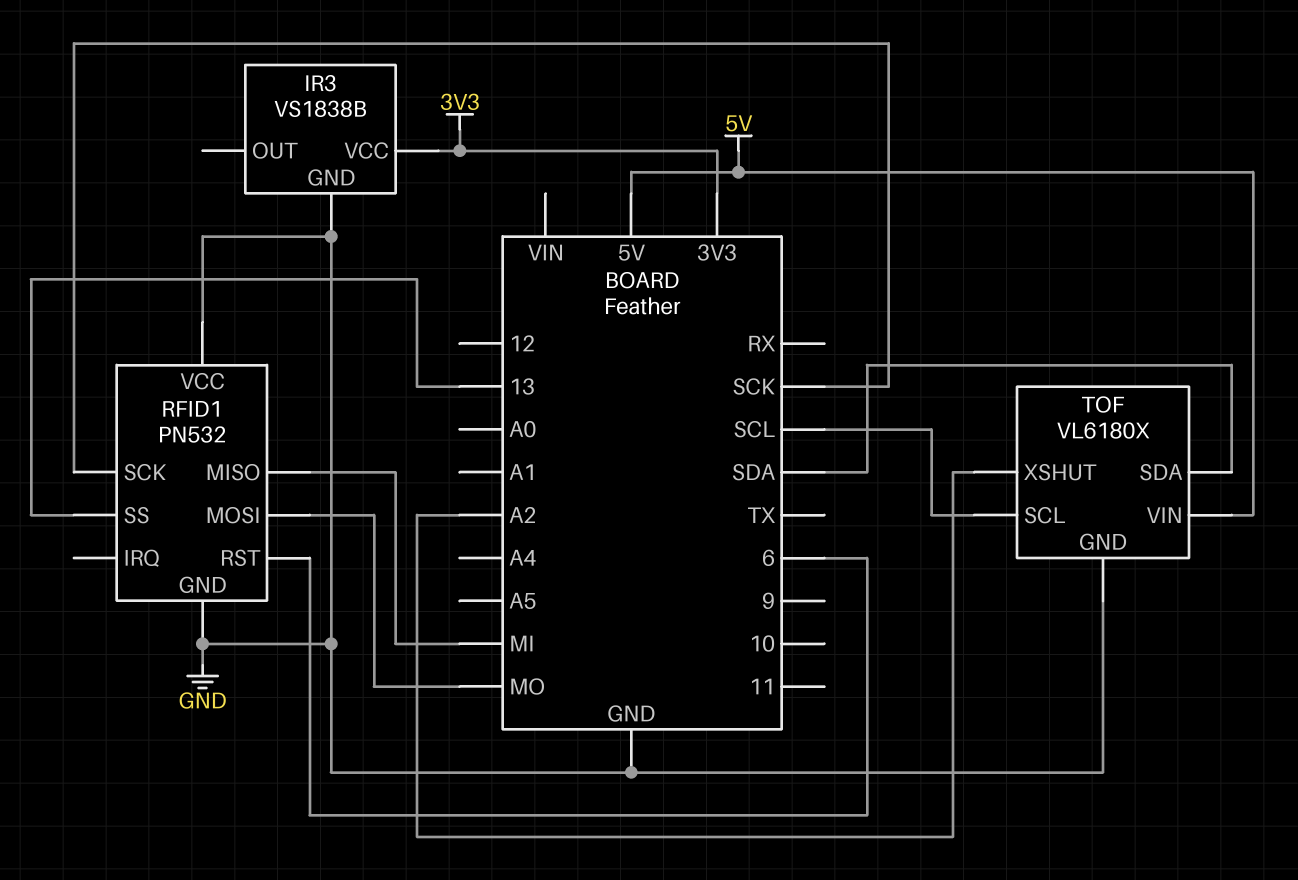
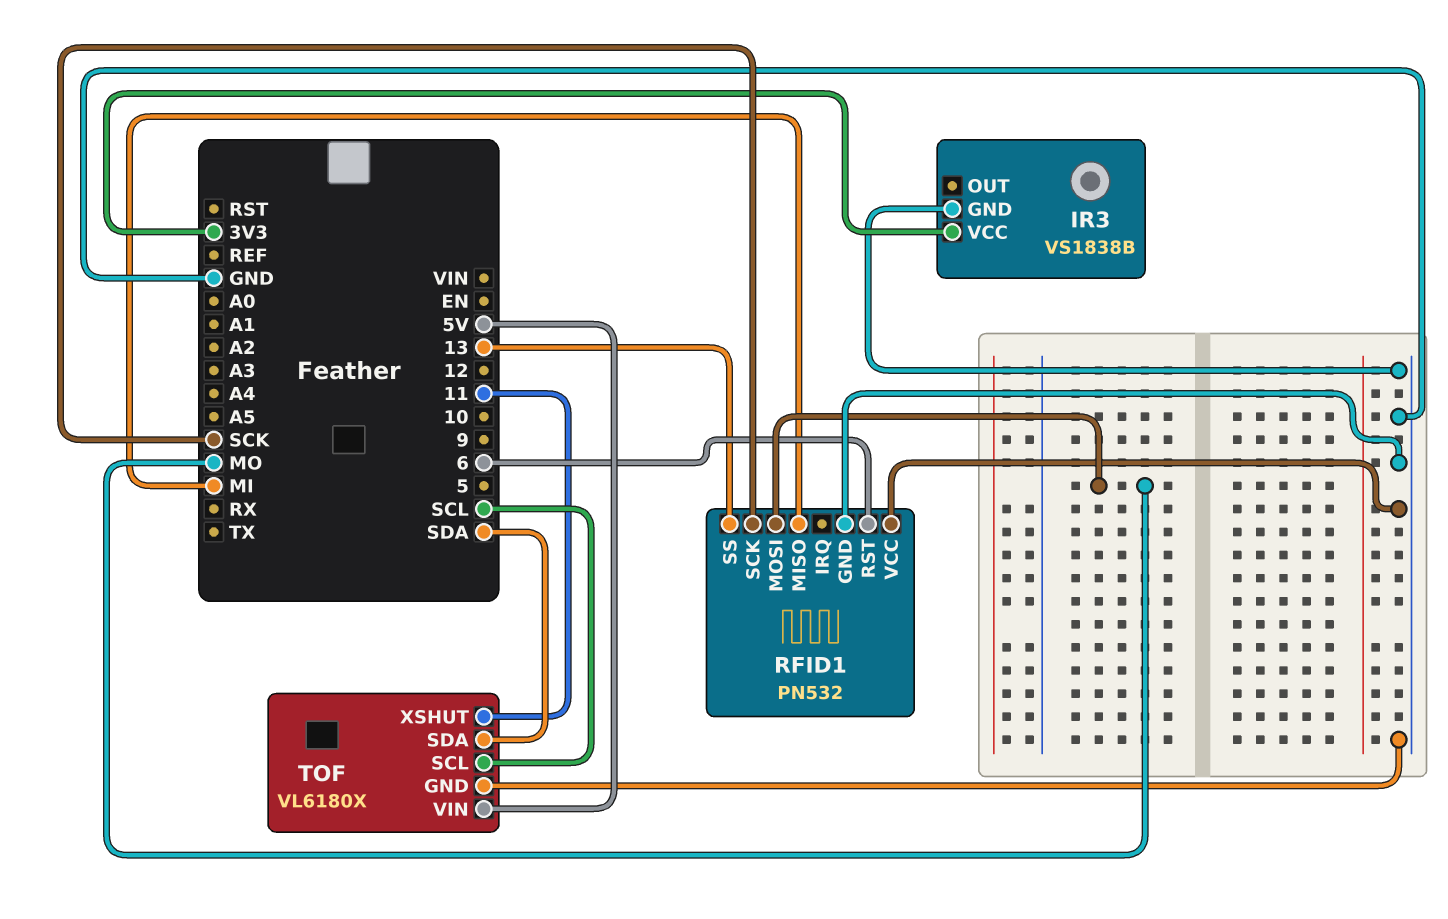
TOF pin XSHUT: A2 -> 11

